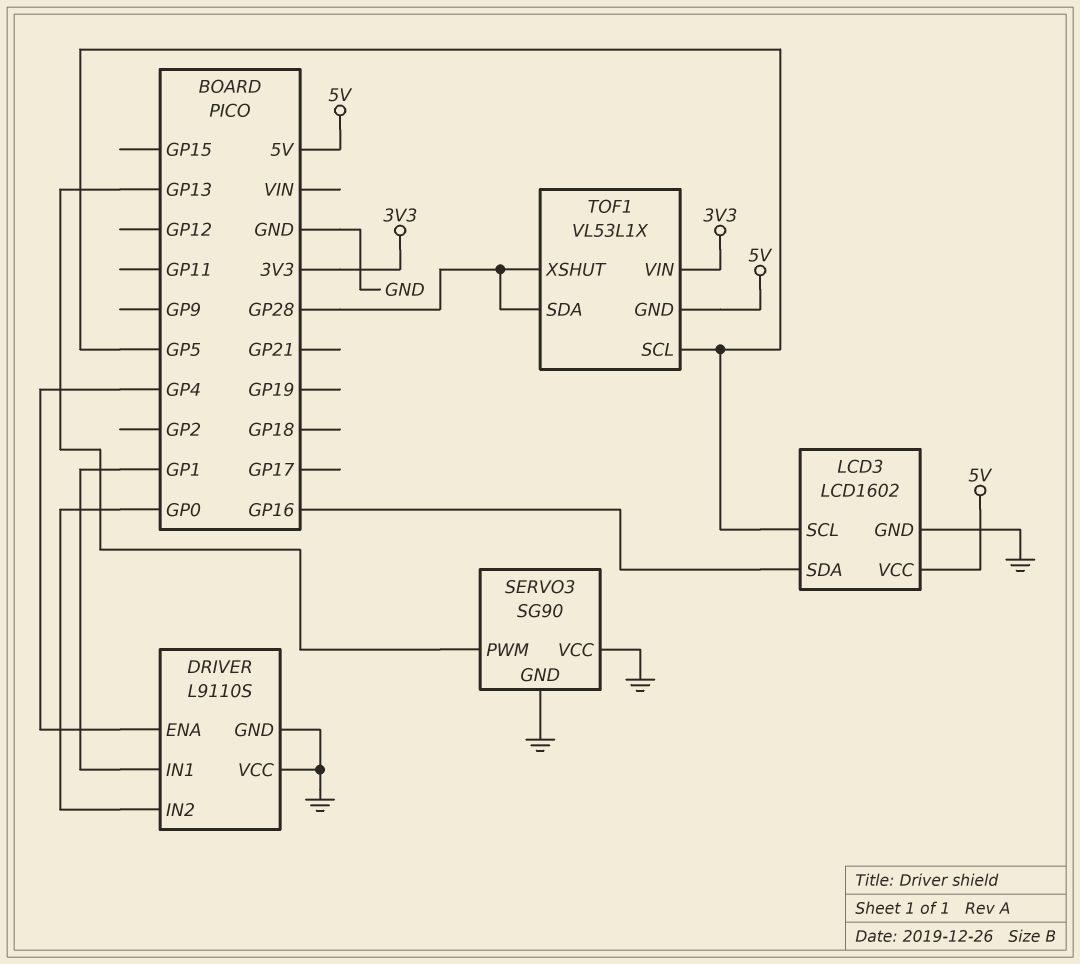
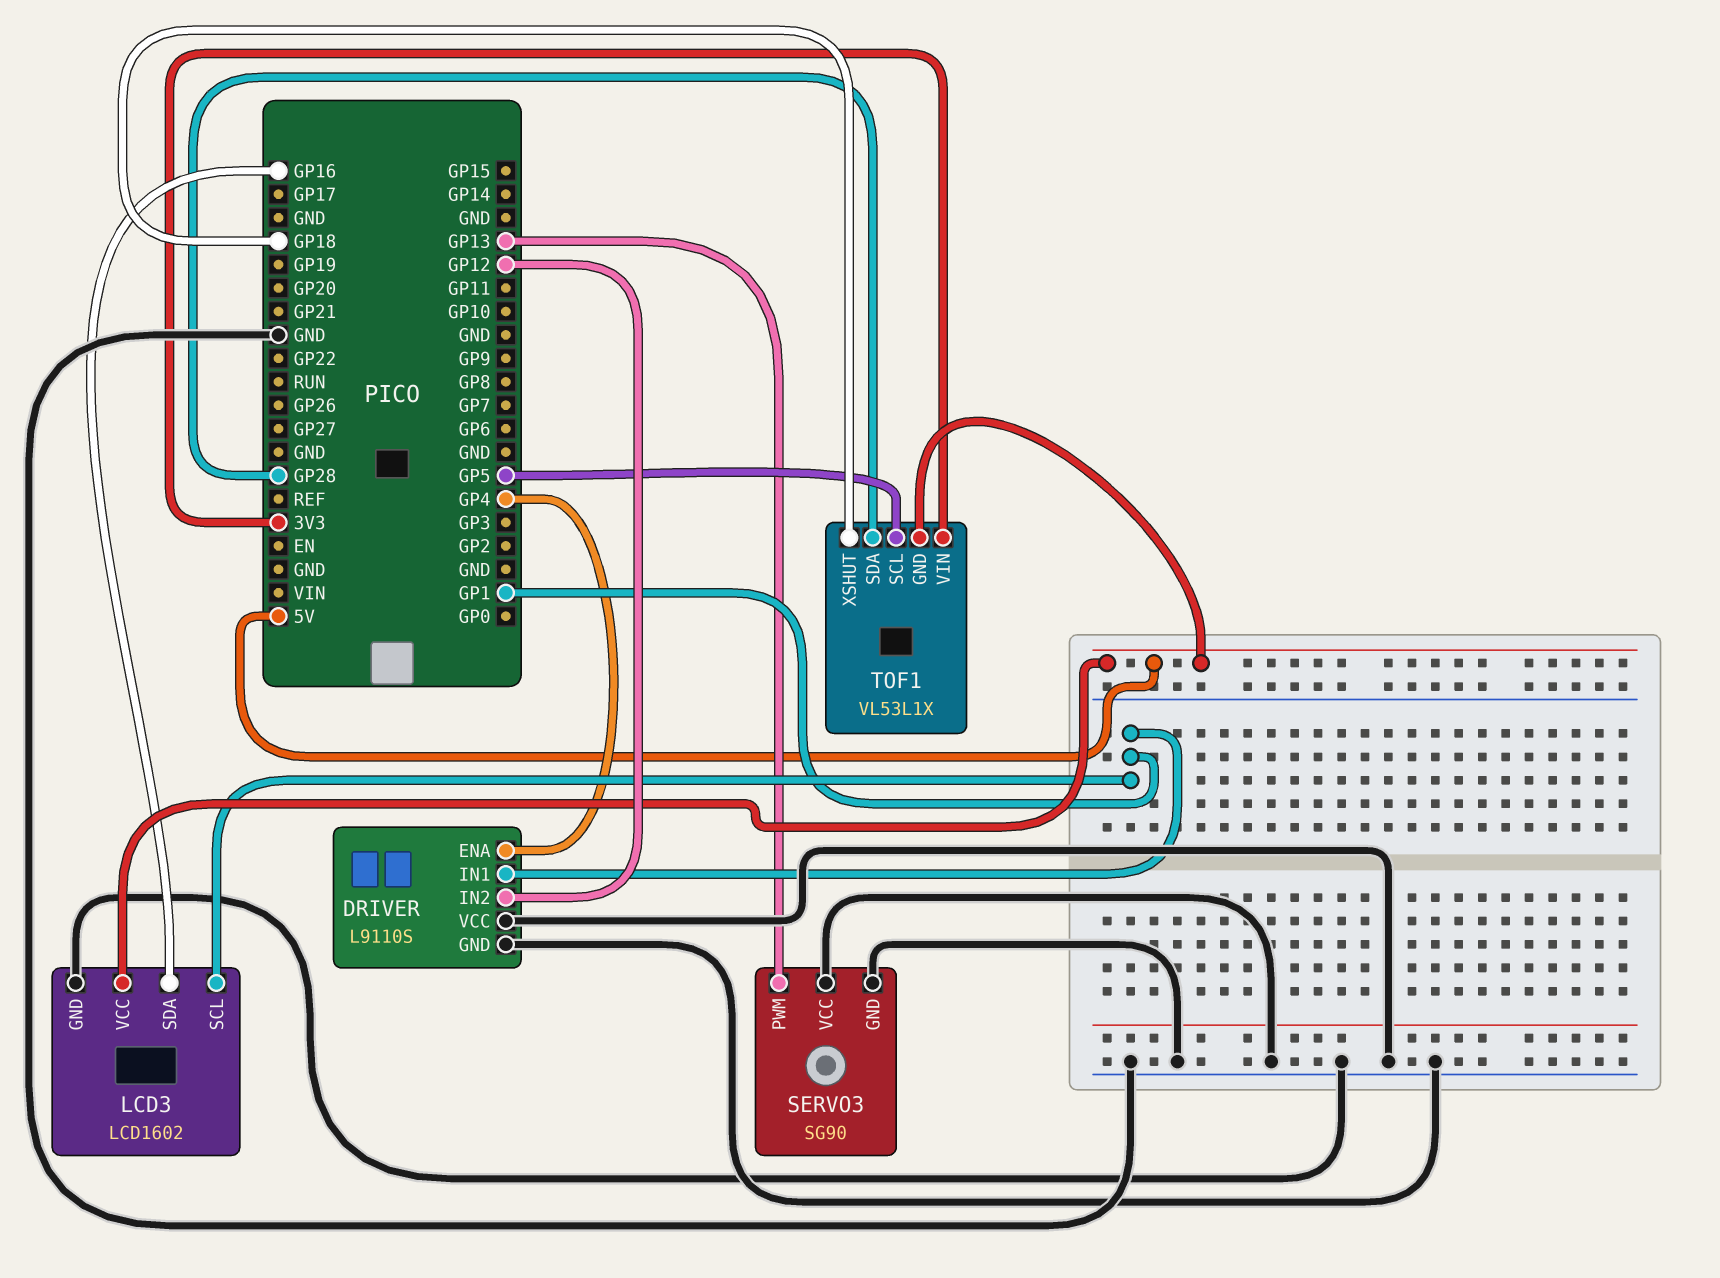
DRIVER pin IN2: GP0 -> GP12
LCD3 pin SCL: GP5 -> GP1
TOF1 pin XSHUT: GP28 -> GP18

